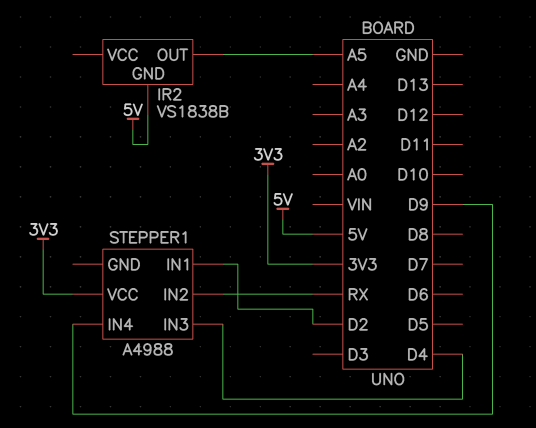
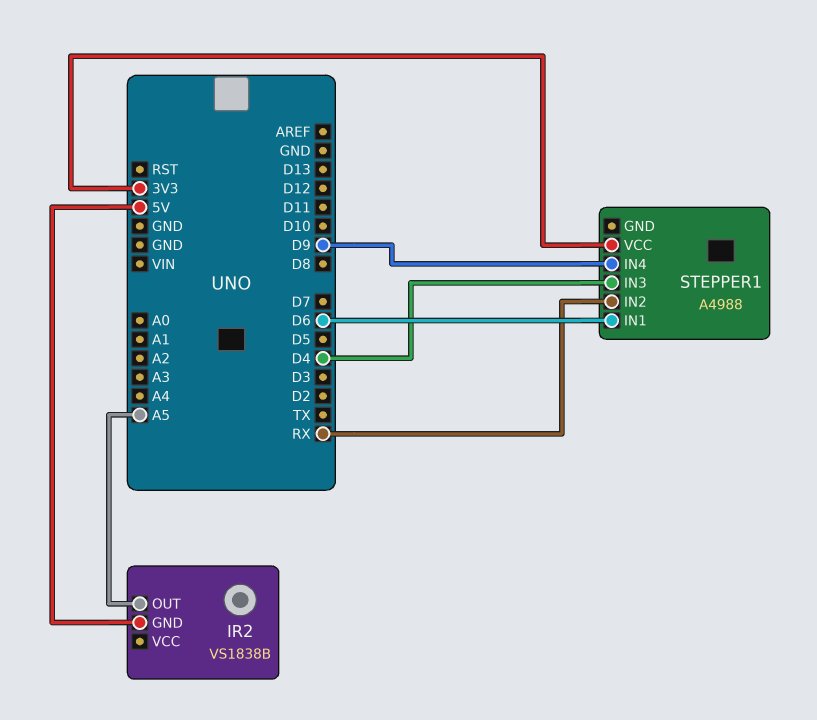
STEPPER1 pin IN1: D2 -> D6

